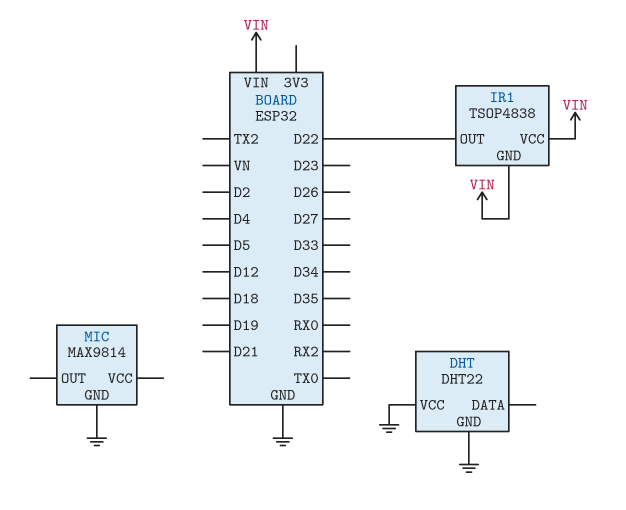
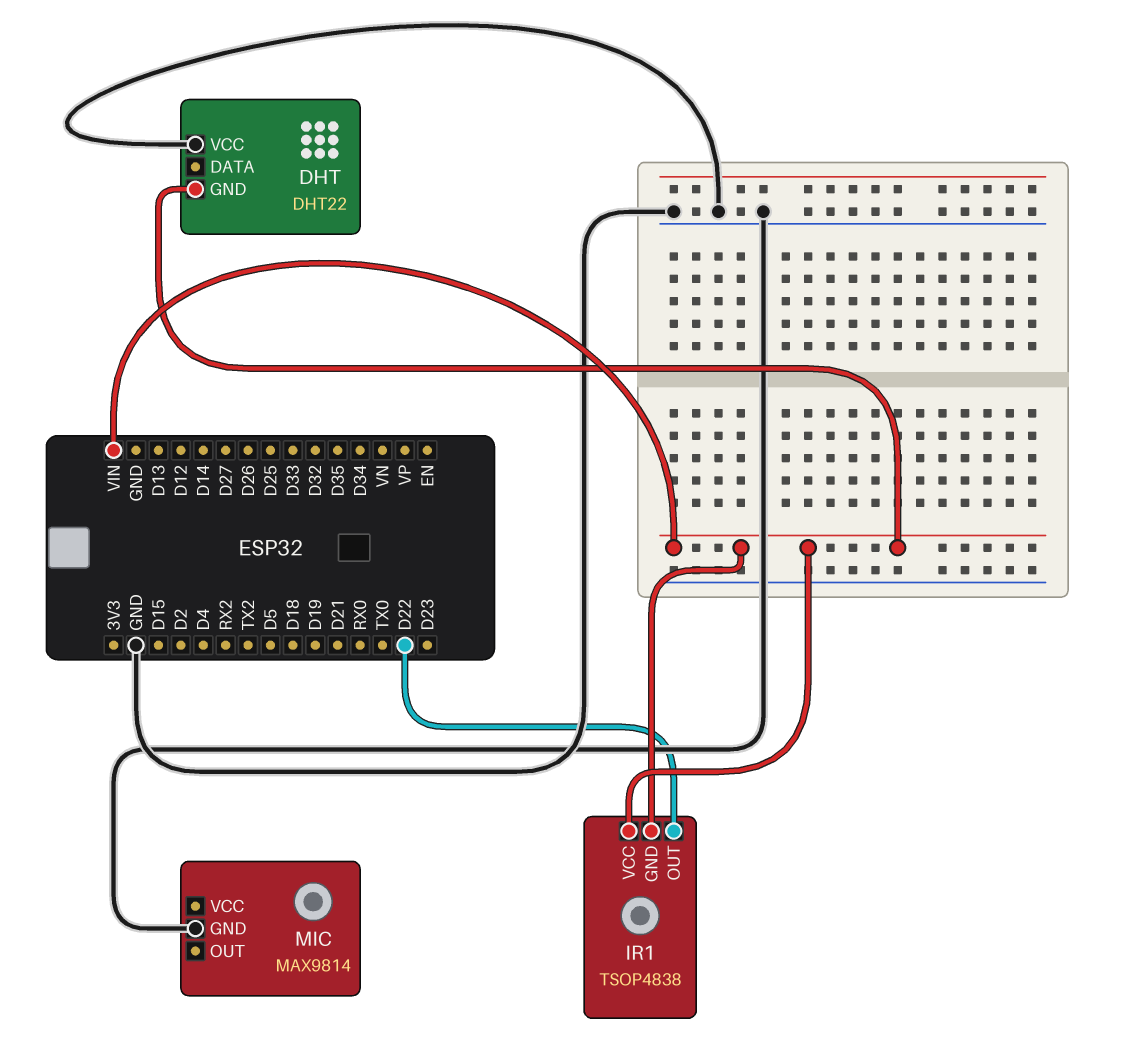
DHT pin GND: GND -> VIN

